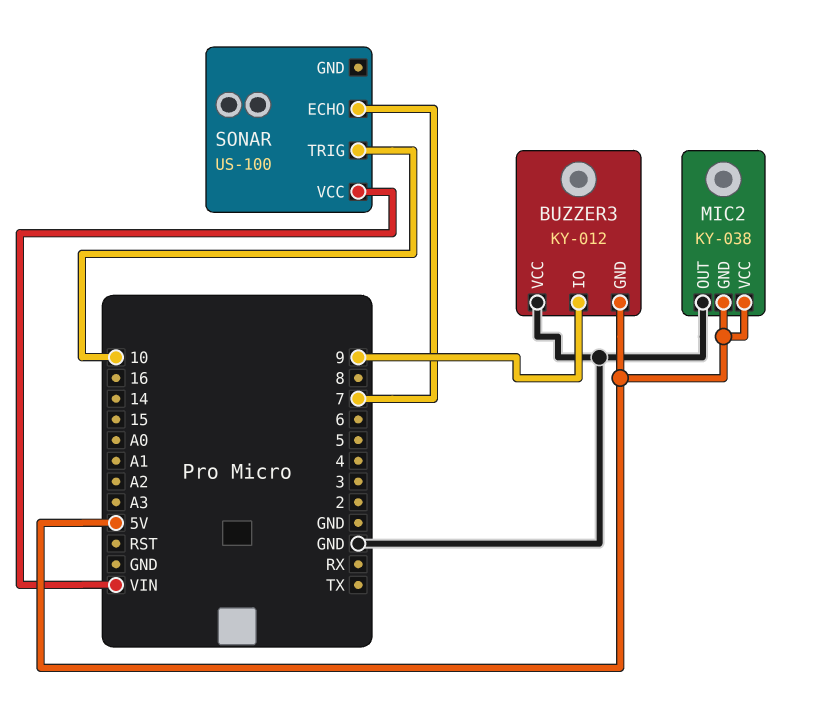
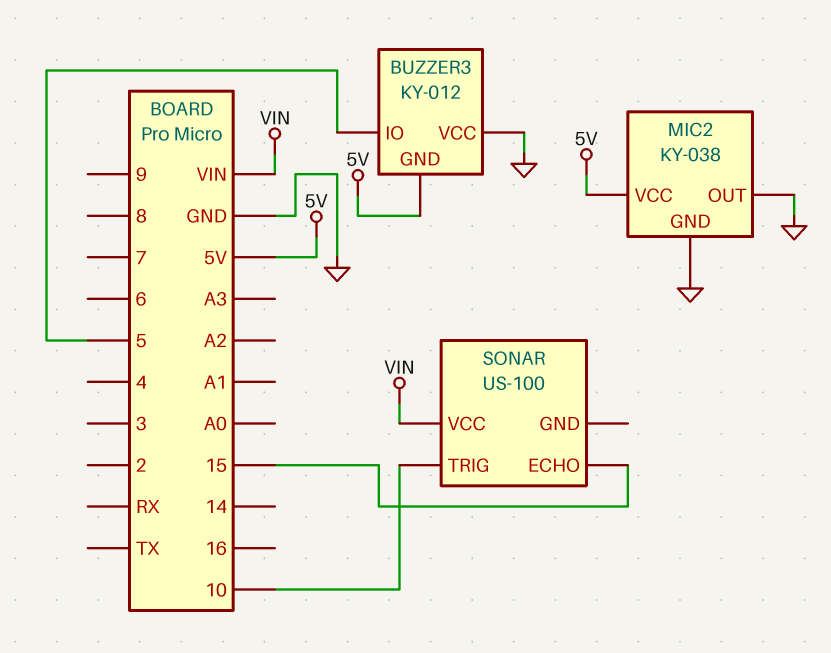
BUZZER3 pin IO: 9 -> 5
MIC2 pin GND: 5V -> GND
SONAR pin ECHO: 7 -> 15

